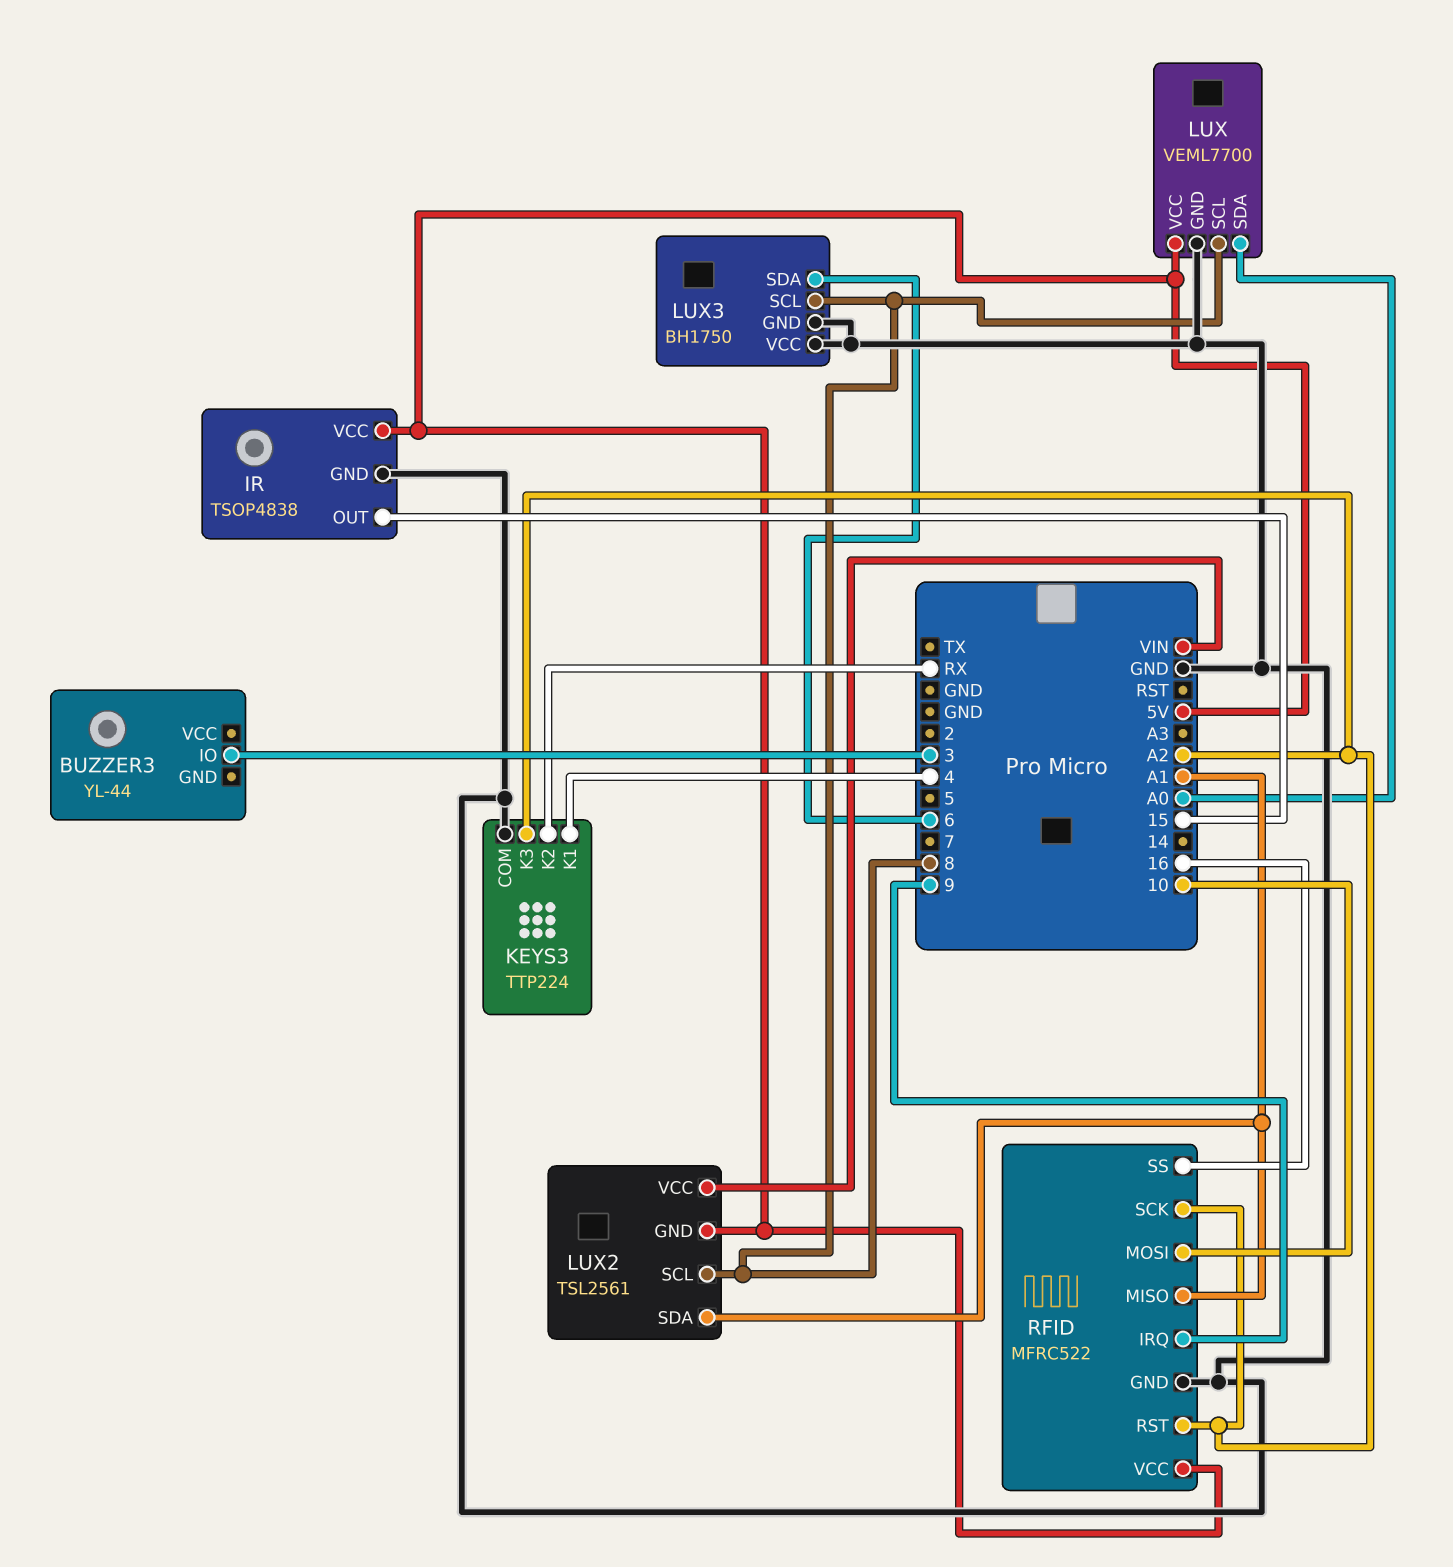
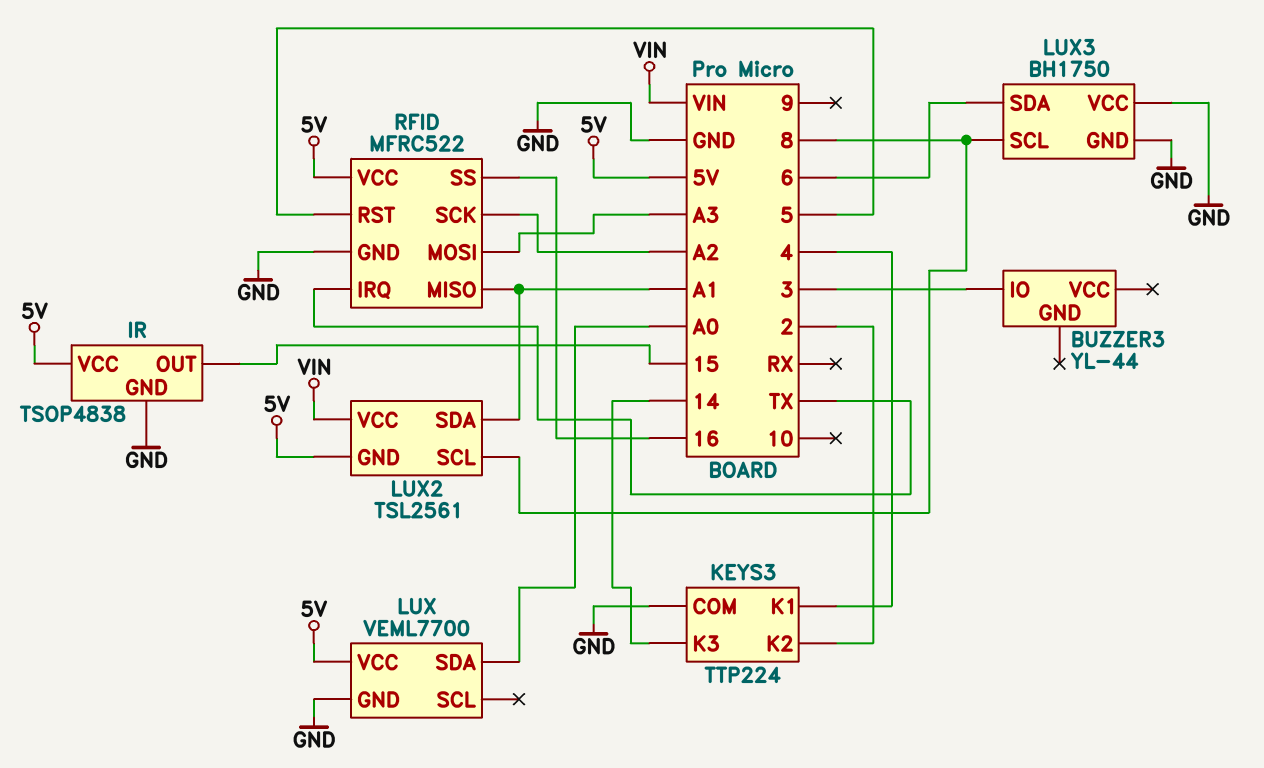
KEYS3 pin K2: RX -> 2
KEYS3 pin K3: A2 -> 14
LUX pin SCL: 8 -> none
RFID pin IRQ: 9 -> TX
RFID pin MOSI: 10 -> A3
RFID pin RST: A2 -> 5

